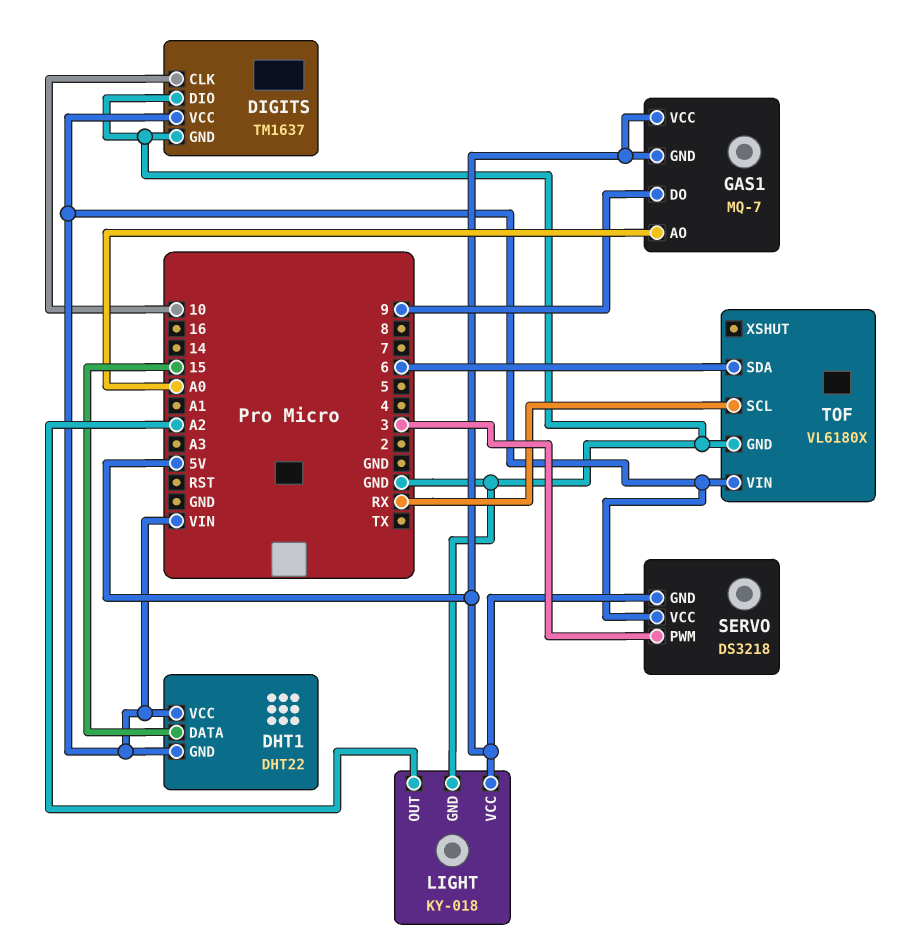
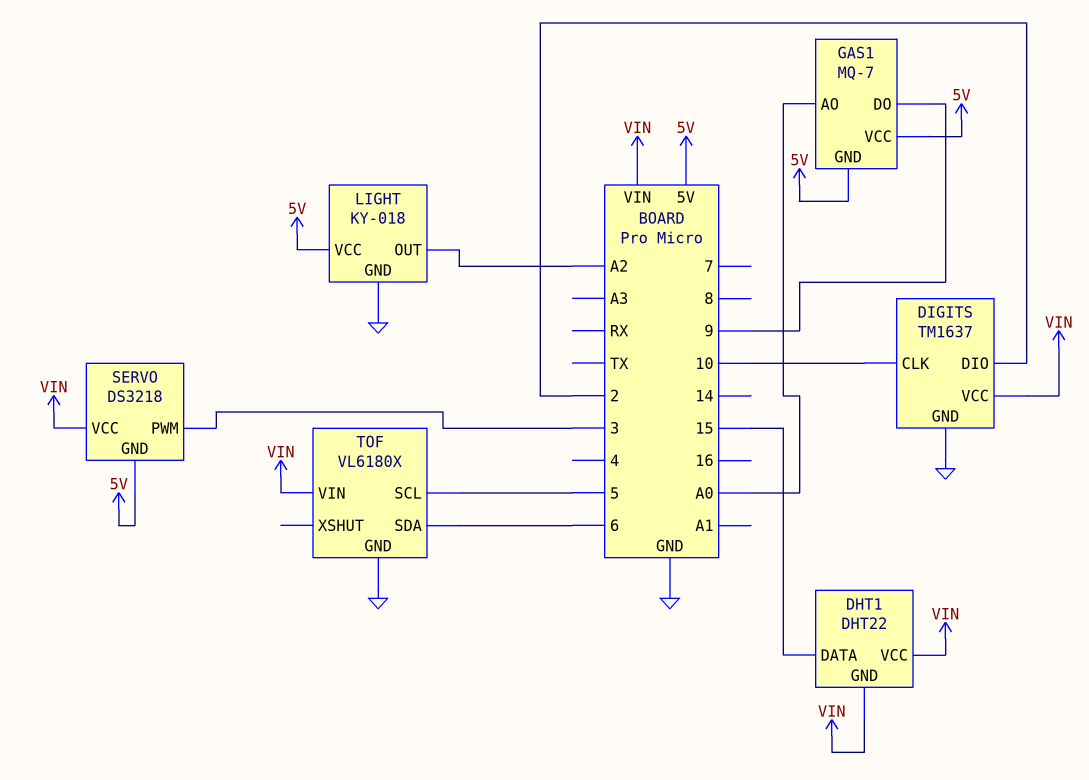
DIGITS pin DIO: GND -> 2
TOF pin SCL: RX -> 5

